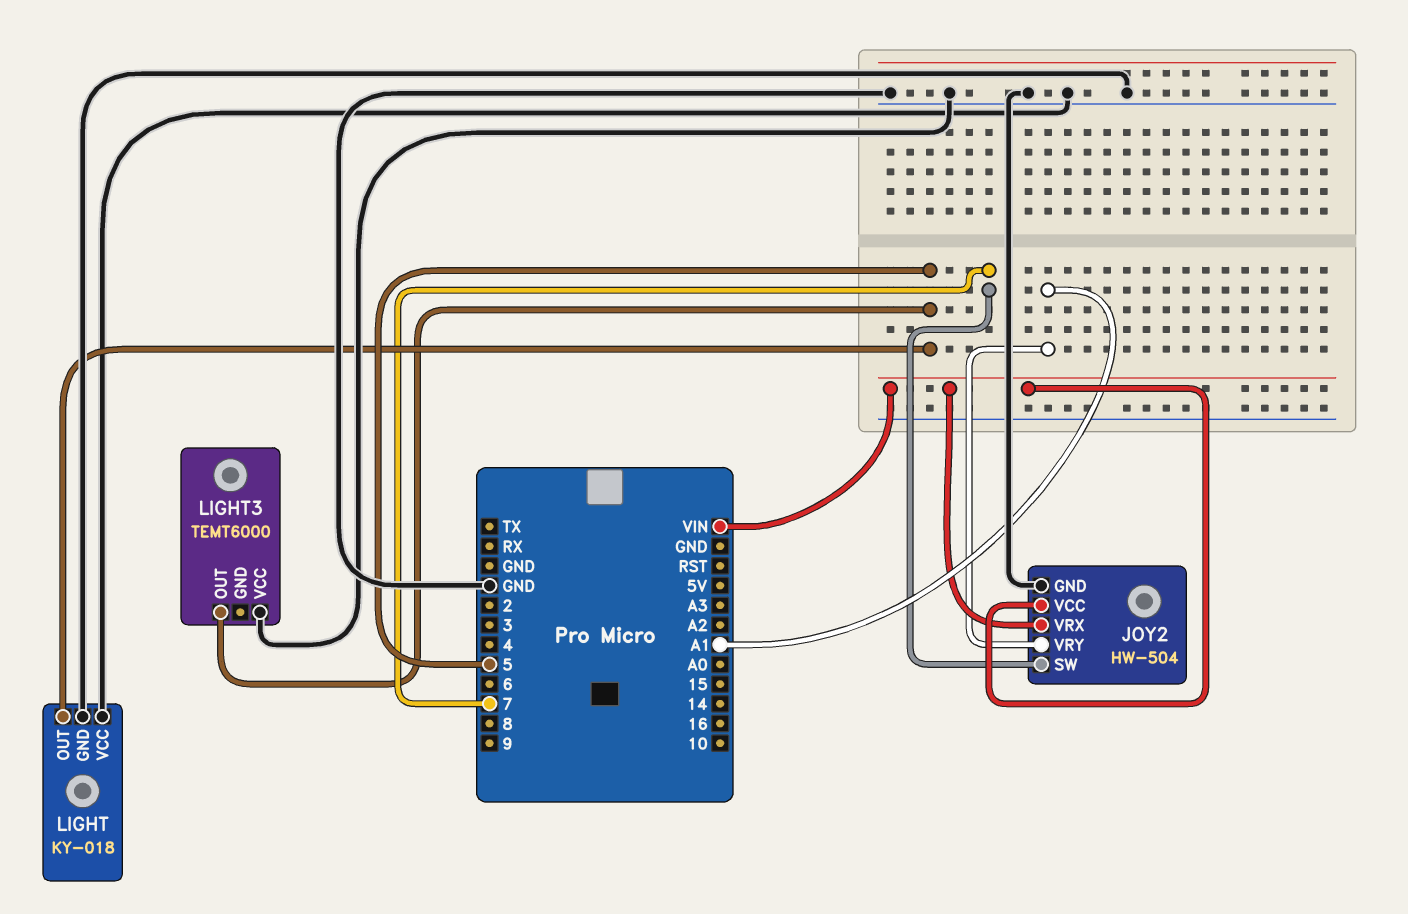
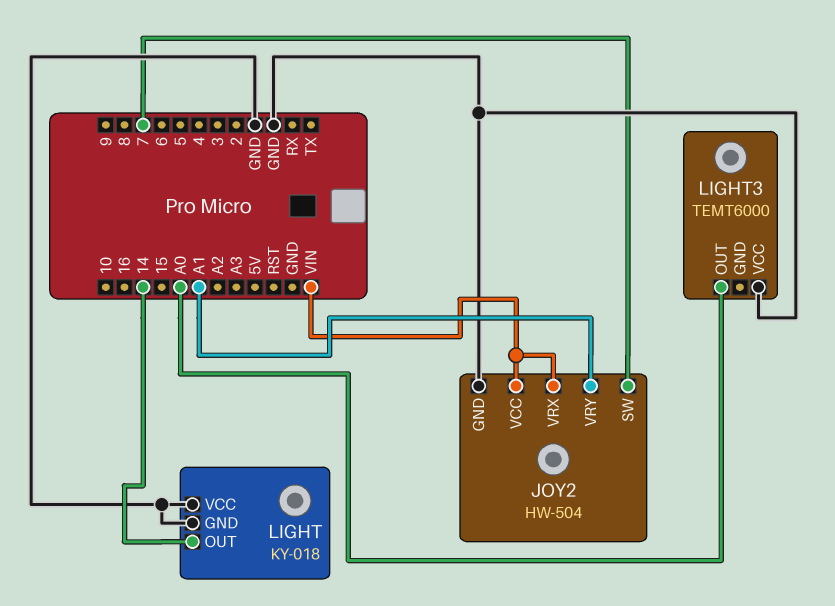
LIGHT pin OUT: 5 -> 14
LIGHT3 pin OUT: 5 -> A0

